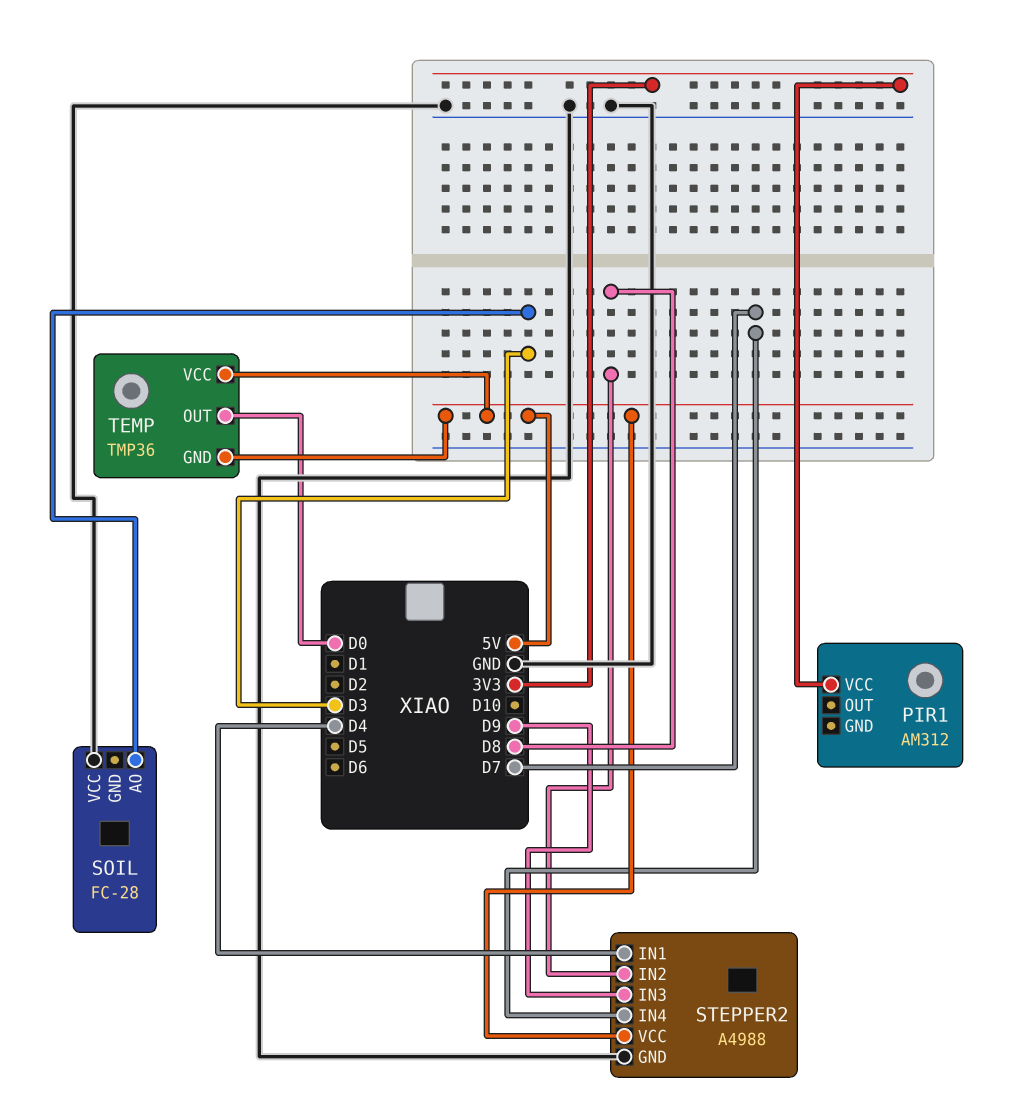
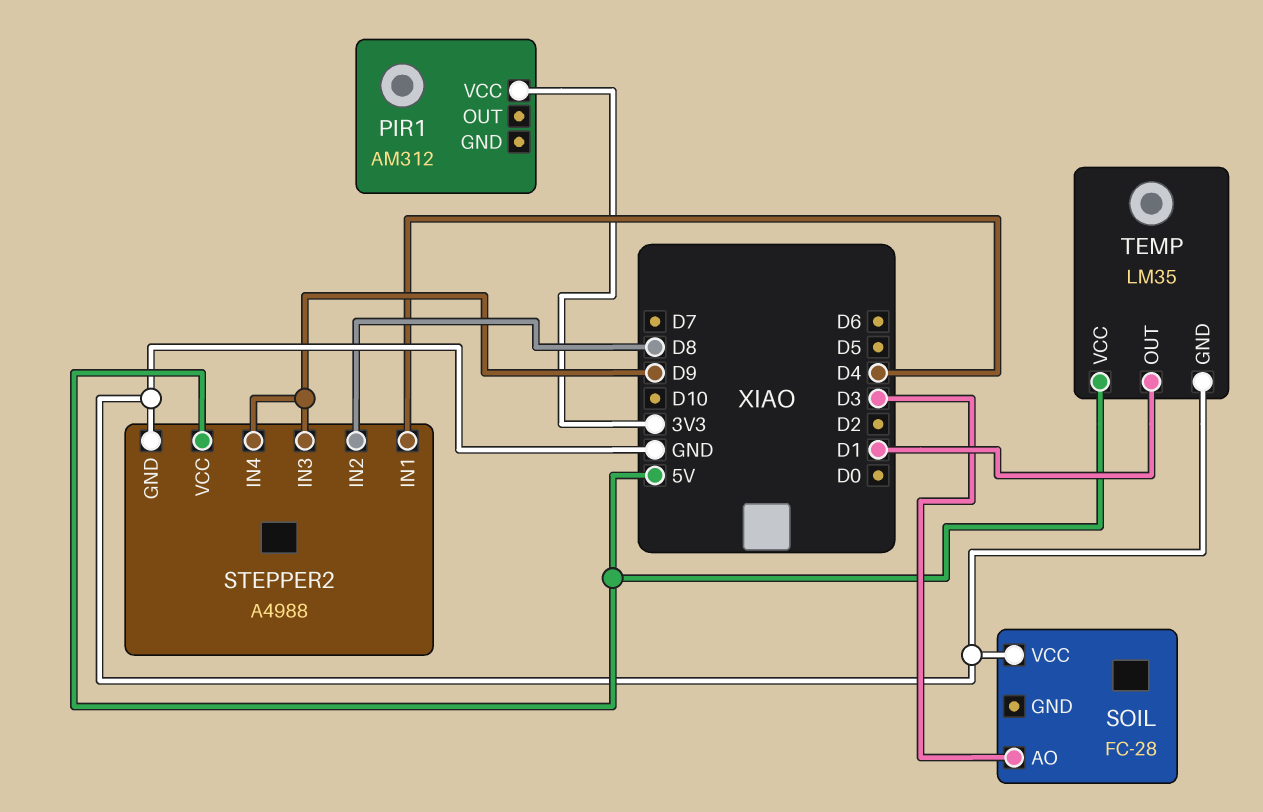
STEPPER2 pin IN4: D7 -> D9
TEMP: TMP36 -> LM35
TEMP pin GND: 5V -> GND
TEMP pin OUT: D0 -> D1

